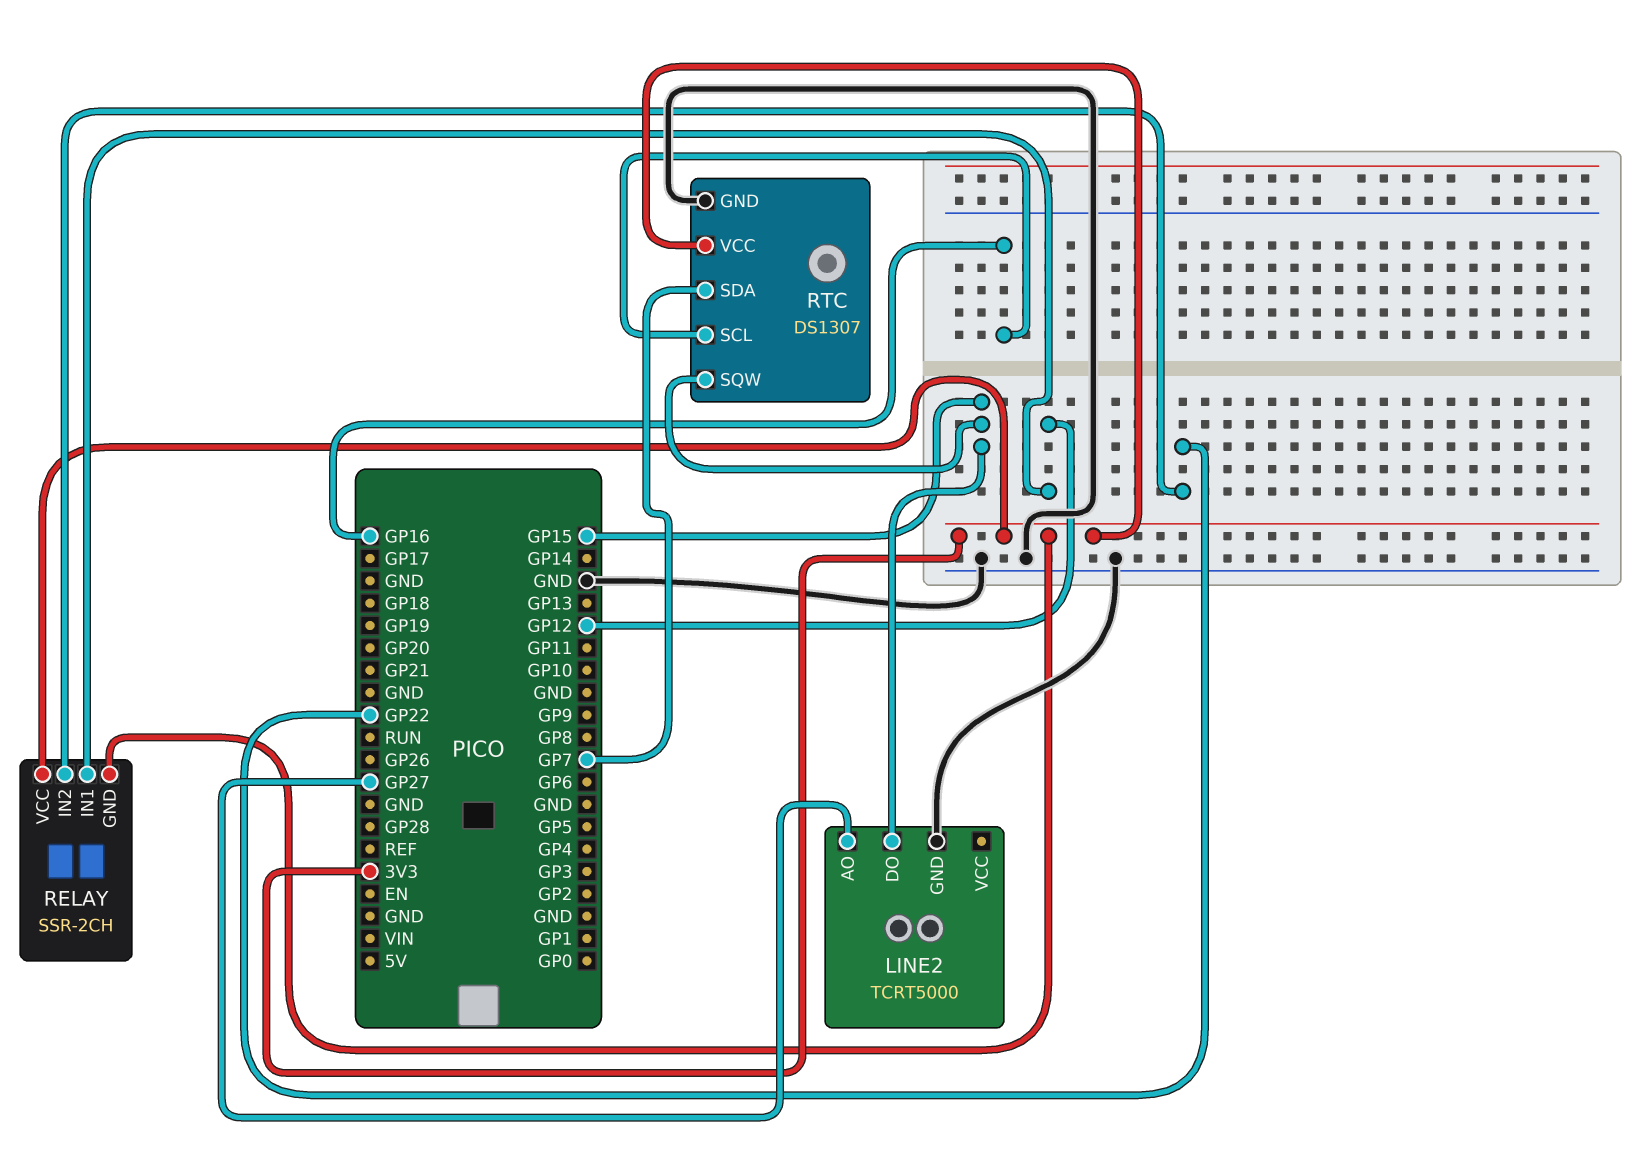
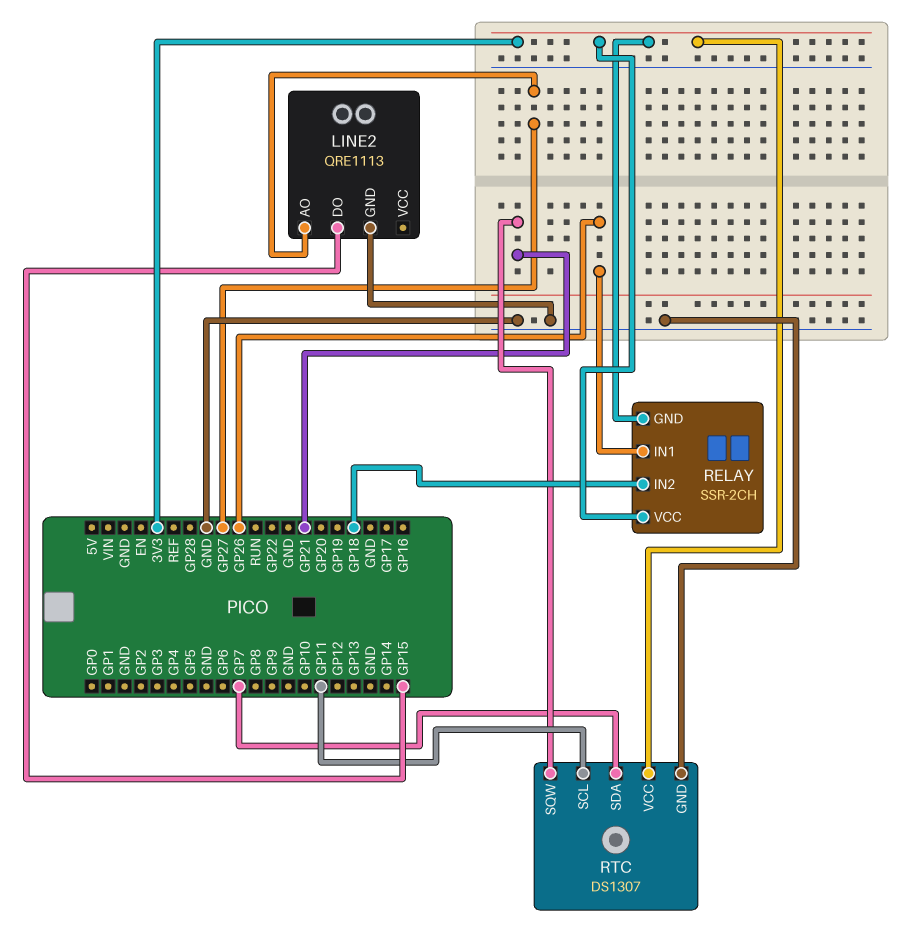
LINE2: TCRT5000 -> QRE1113
RELAY pin IN1: GP12 -> GP26
RELAY pin IN2: GP22 -> GP18
RTC pin SCL: GP16 -> GP11
RTC pin SQW: GP15 -> GP21

